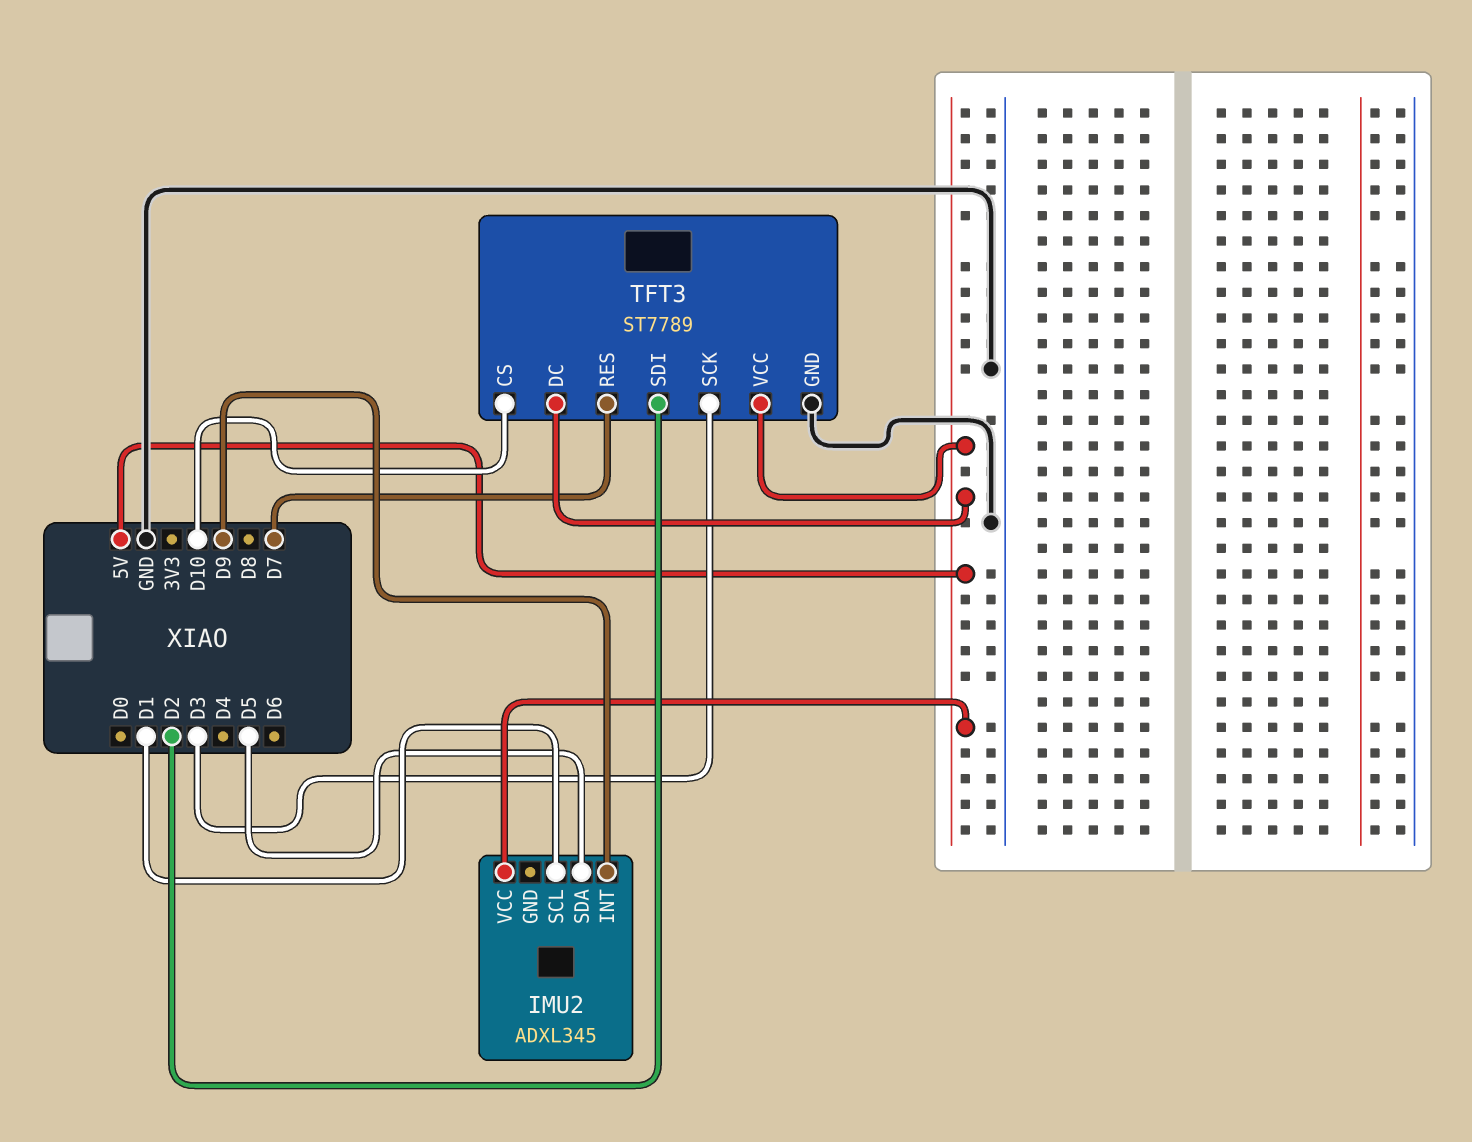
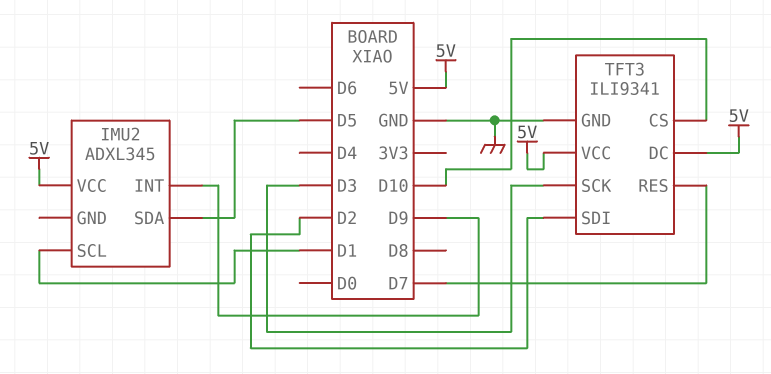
TFT3: ST7789 -> ILI9341

